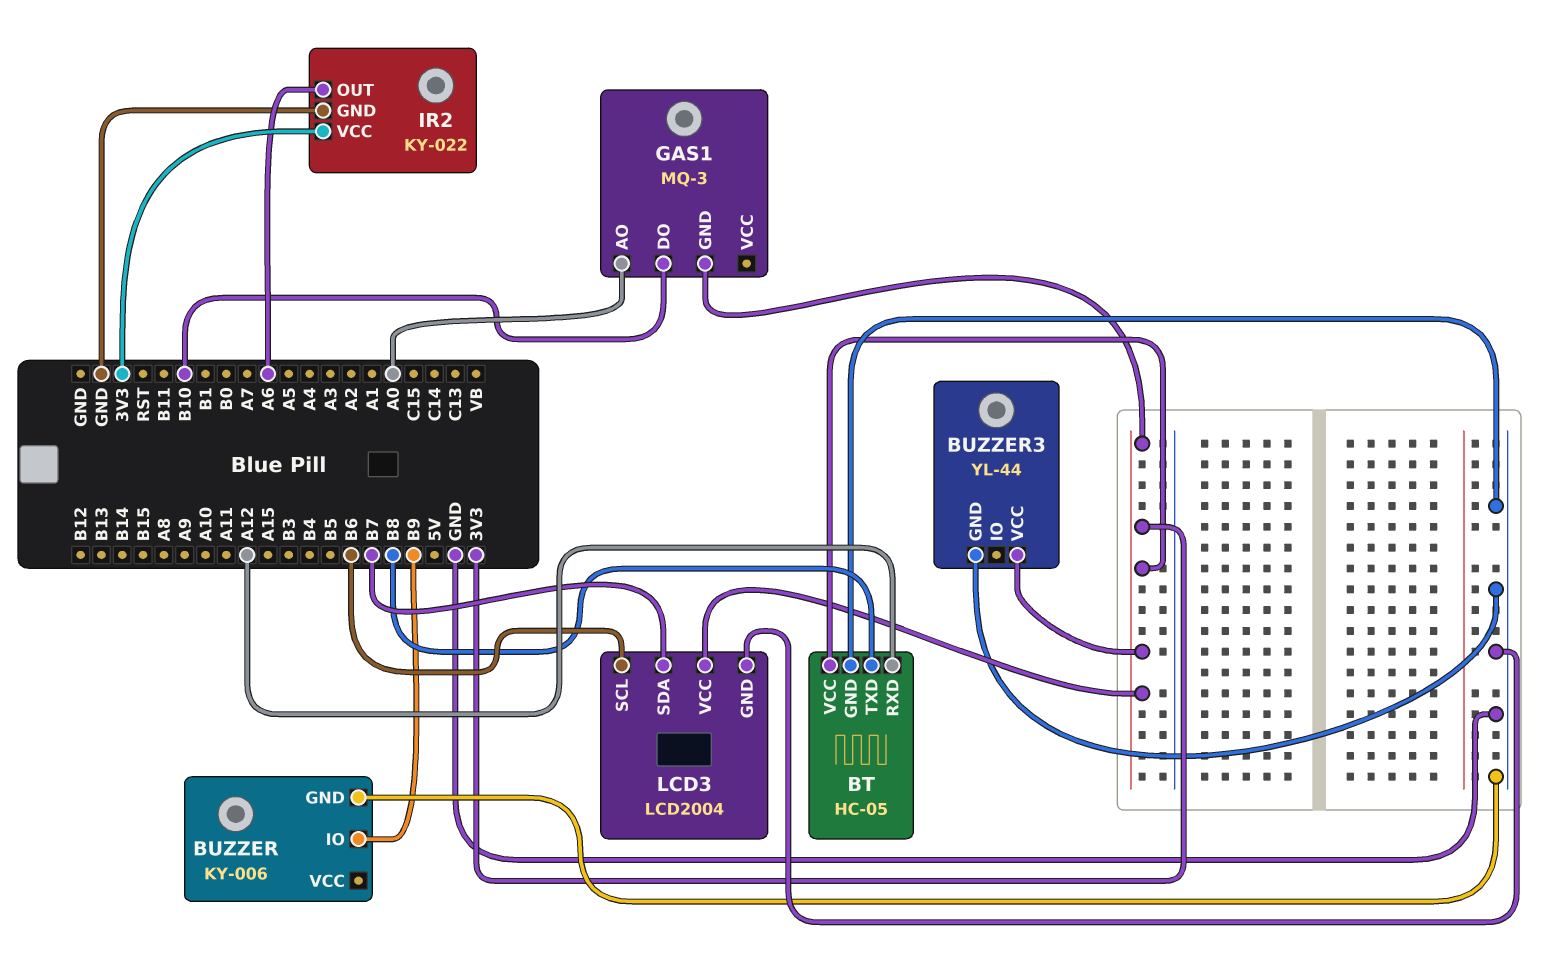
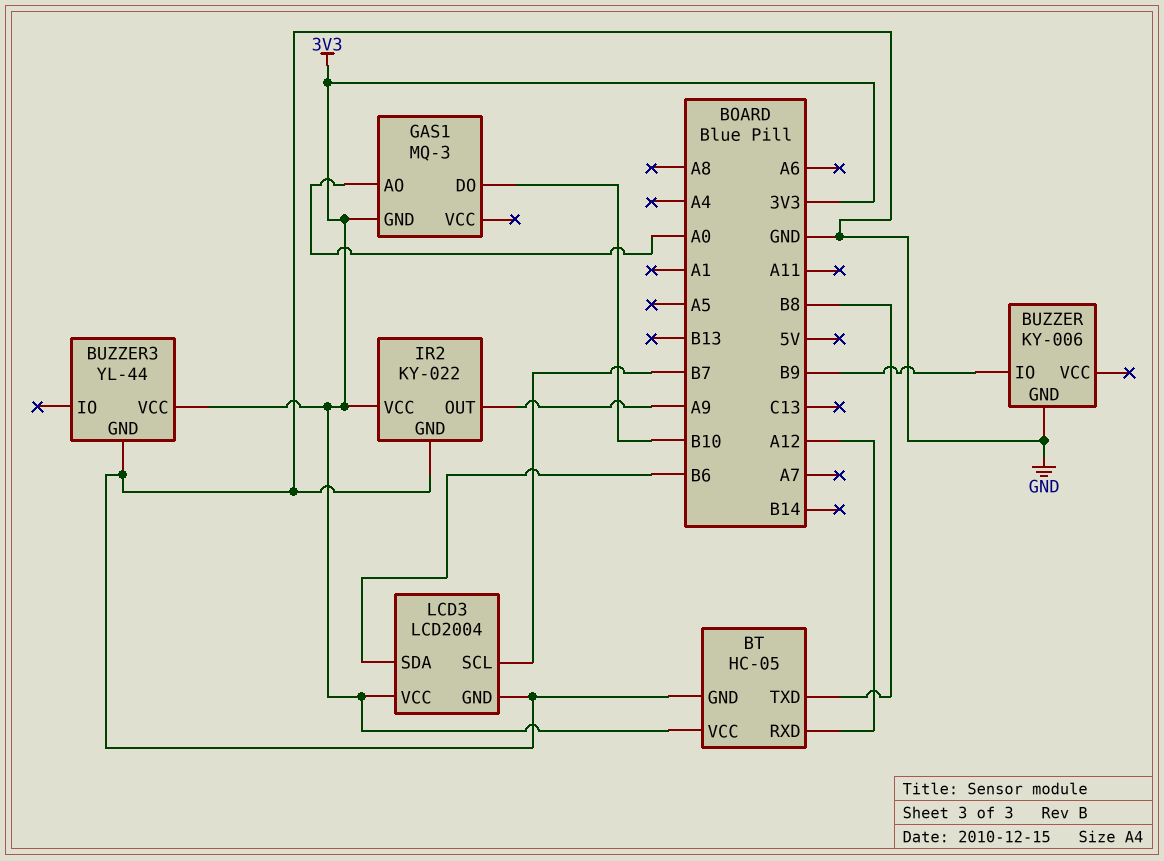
IR2 pin OUT: A6 -> A9
LCD3 pin SCL: B6 -> B7
LCD3 pin SDA: B7 -> B6

